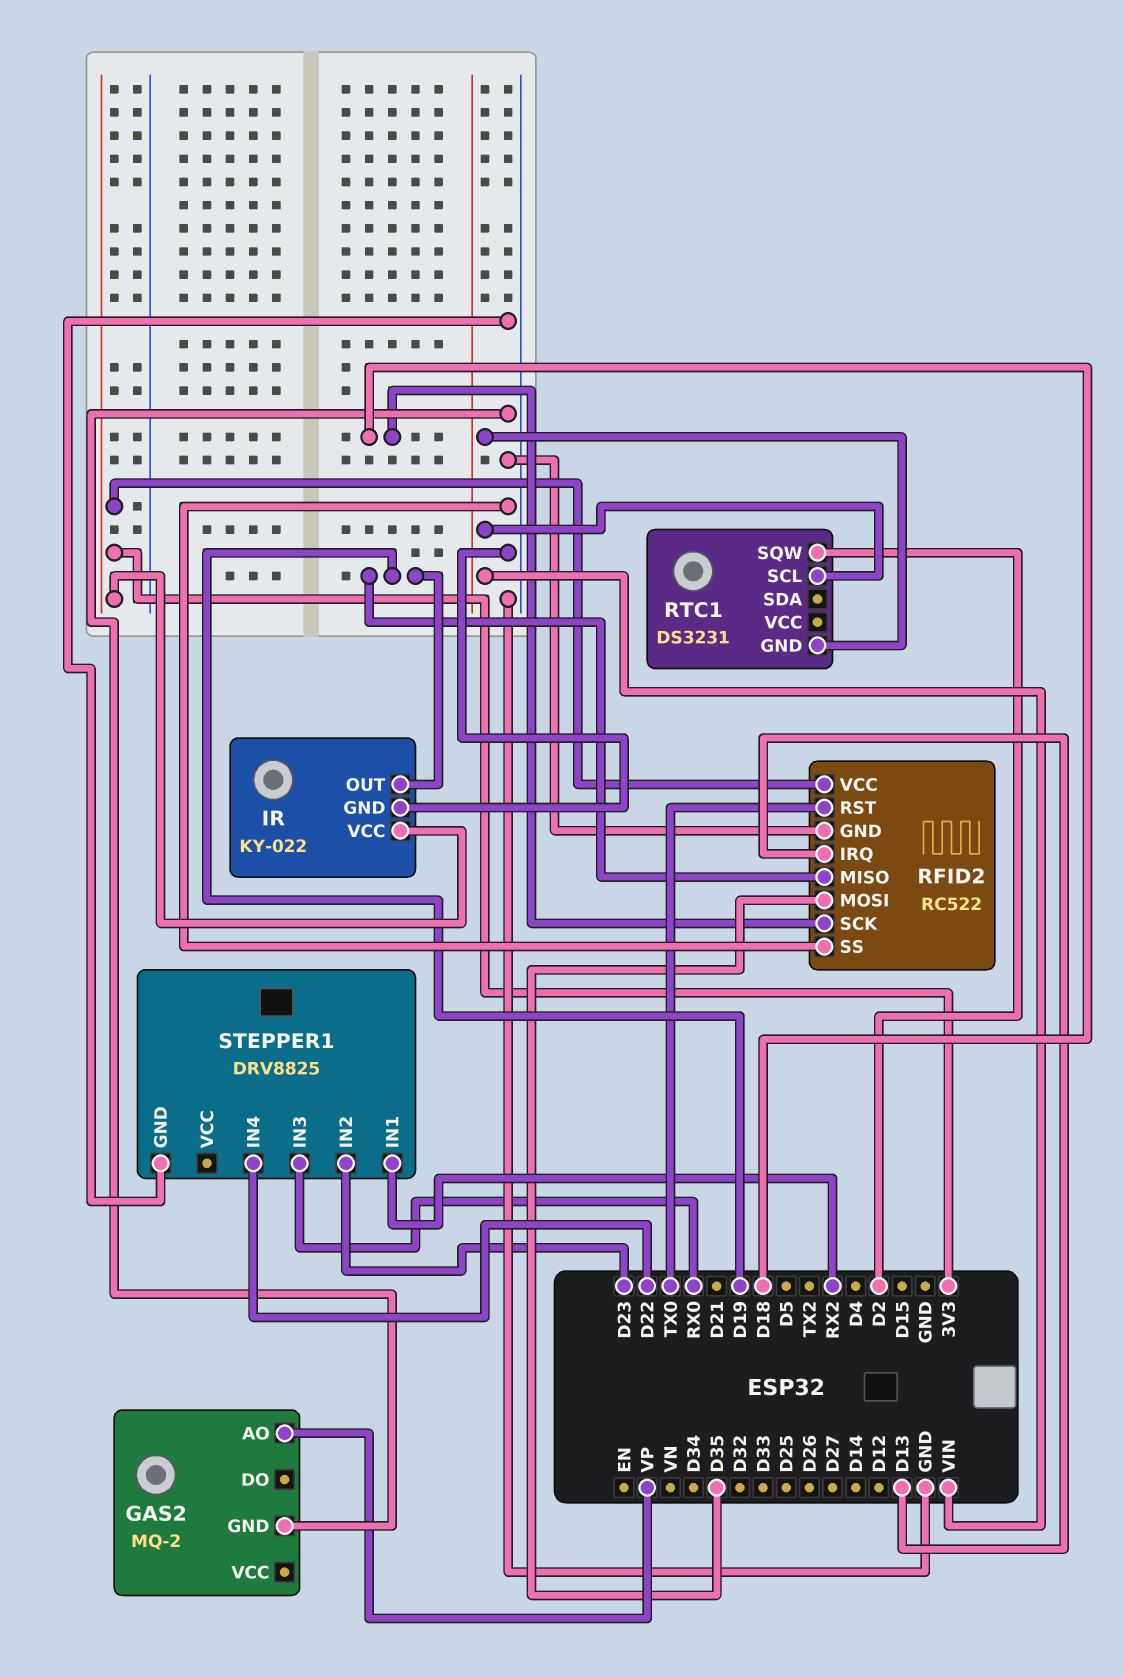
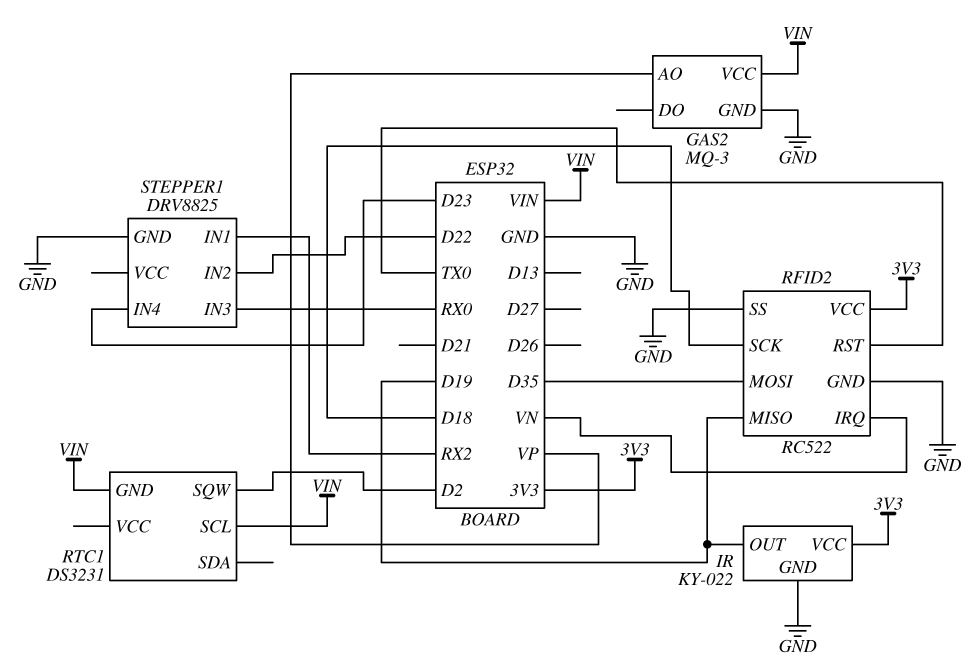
GAS2: MQ-2 -> MQ-3
GAS2 pin VCC: none -> VIN
RFID2 pin IRQ: D13 -> VN
STEPPER1 pin IN2: D23 -> D22
STEPPER1 pin IN4: D22 -> D23

